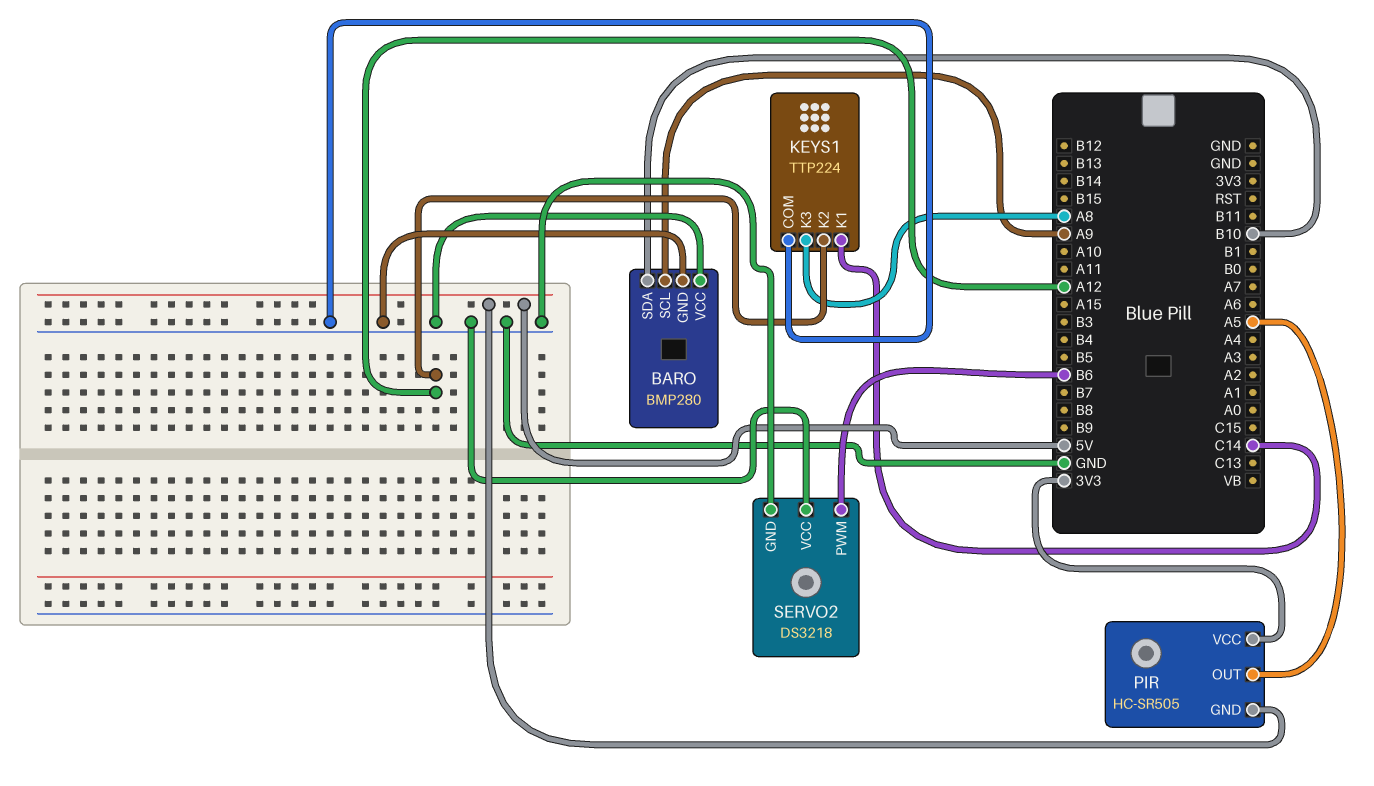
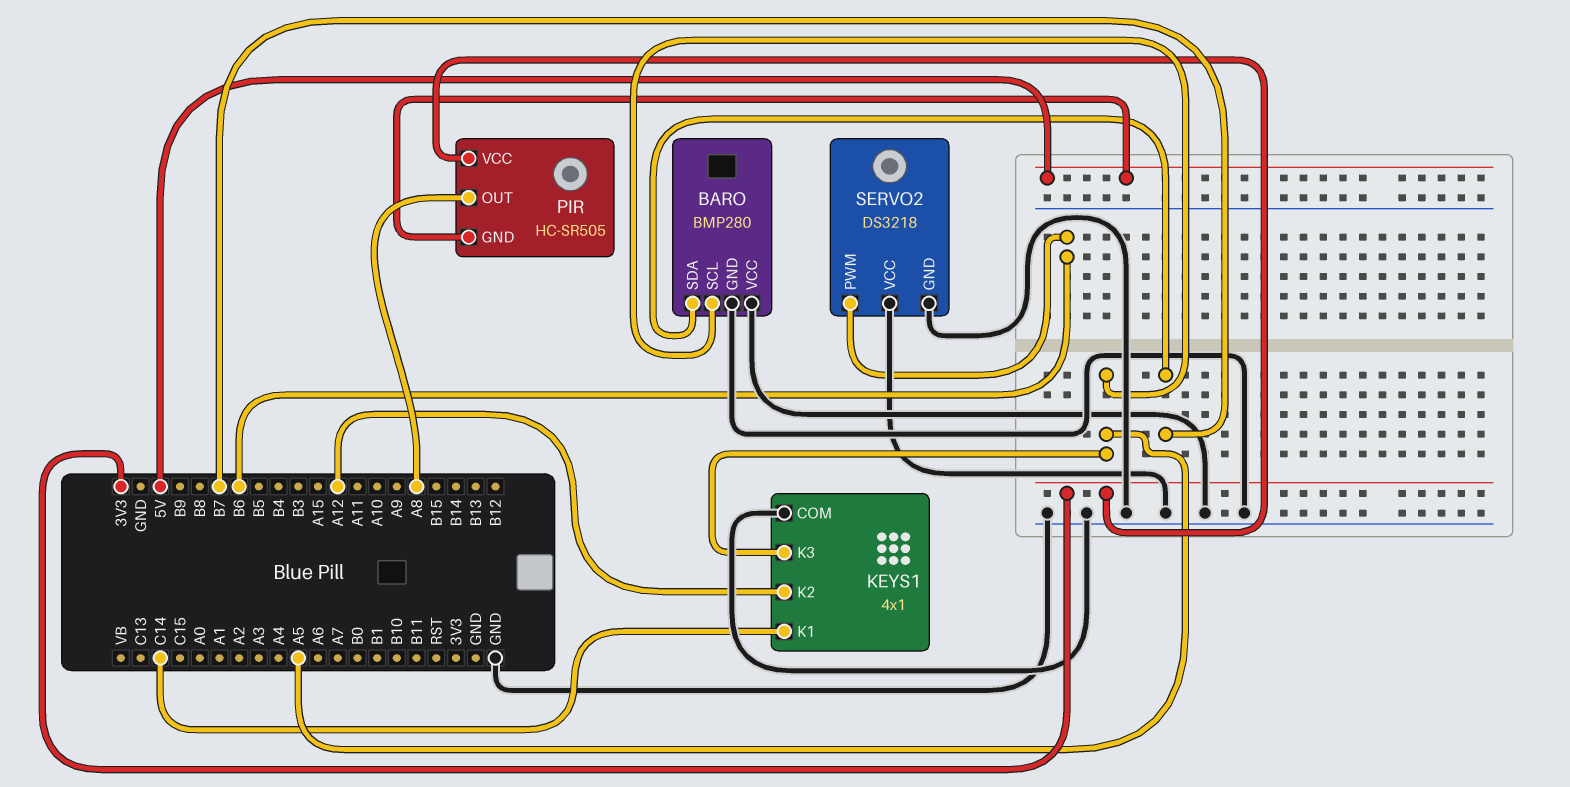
BARO pin SCL: A9 -> A5
BARO pin SDA: B10 -> B7
KEYS1: TTP224 -> 4x1
KEYS1 pin K3: A8 -> A5
PIR pin OUT: A5 -> A8

